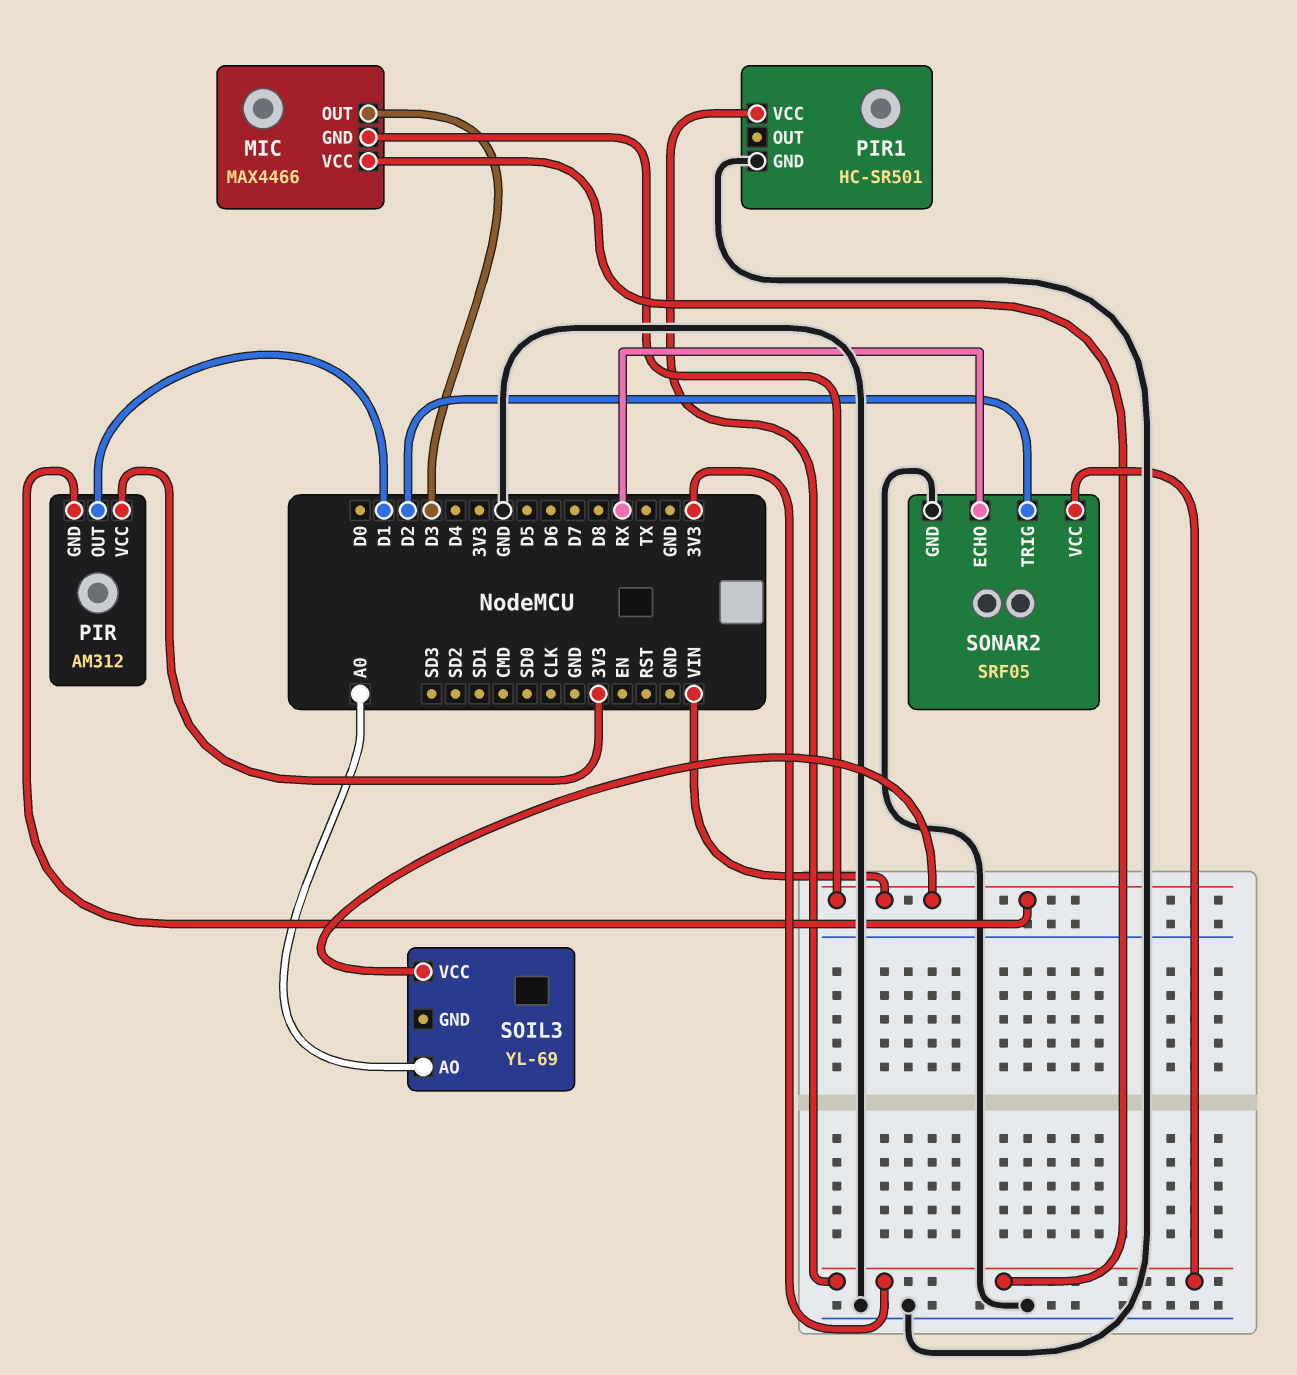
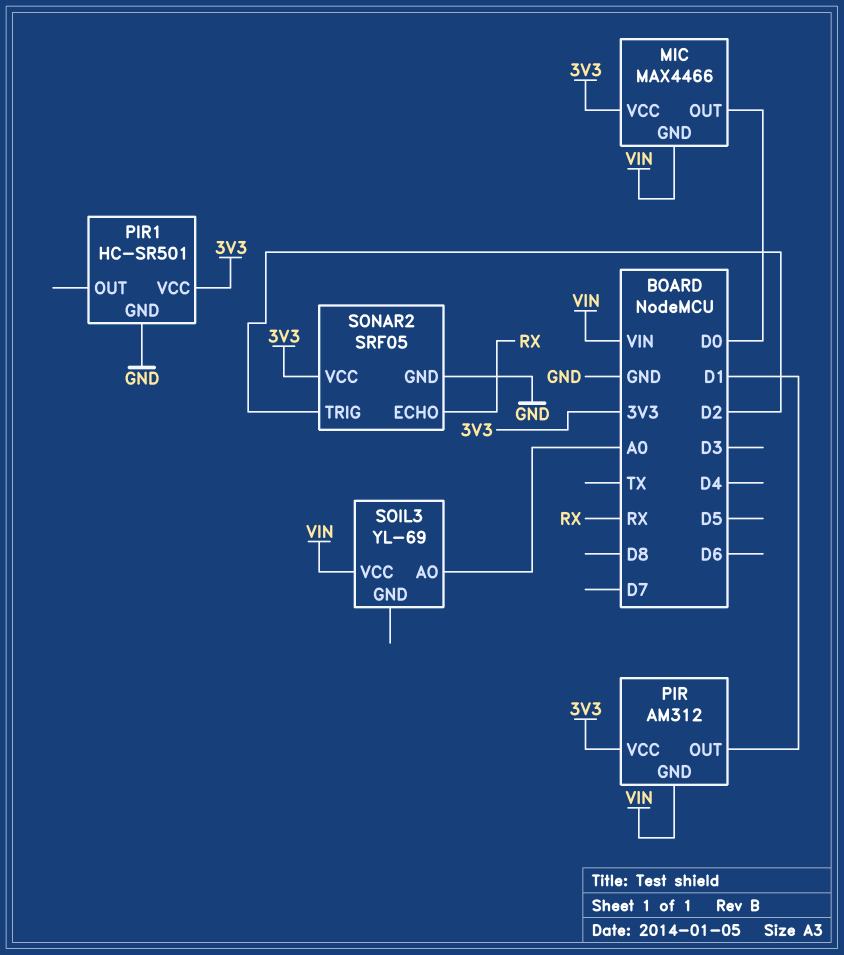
MIC pin OUT: D3 -> D0

